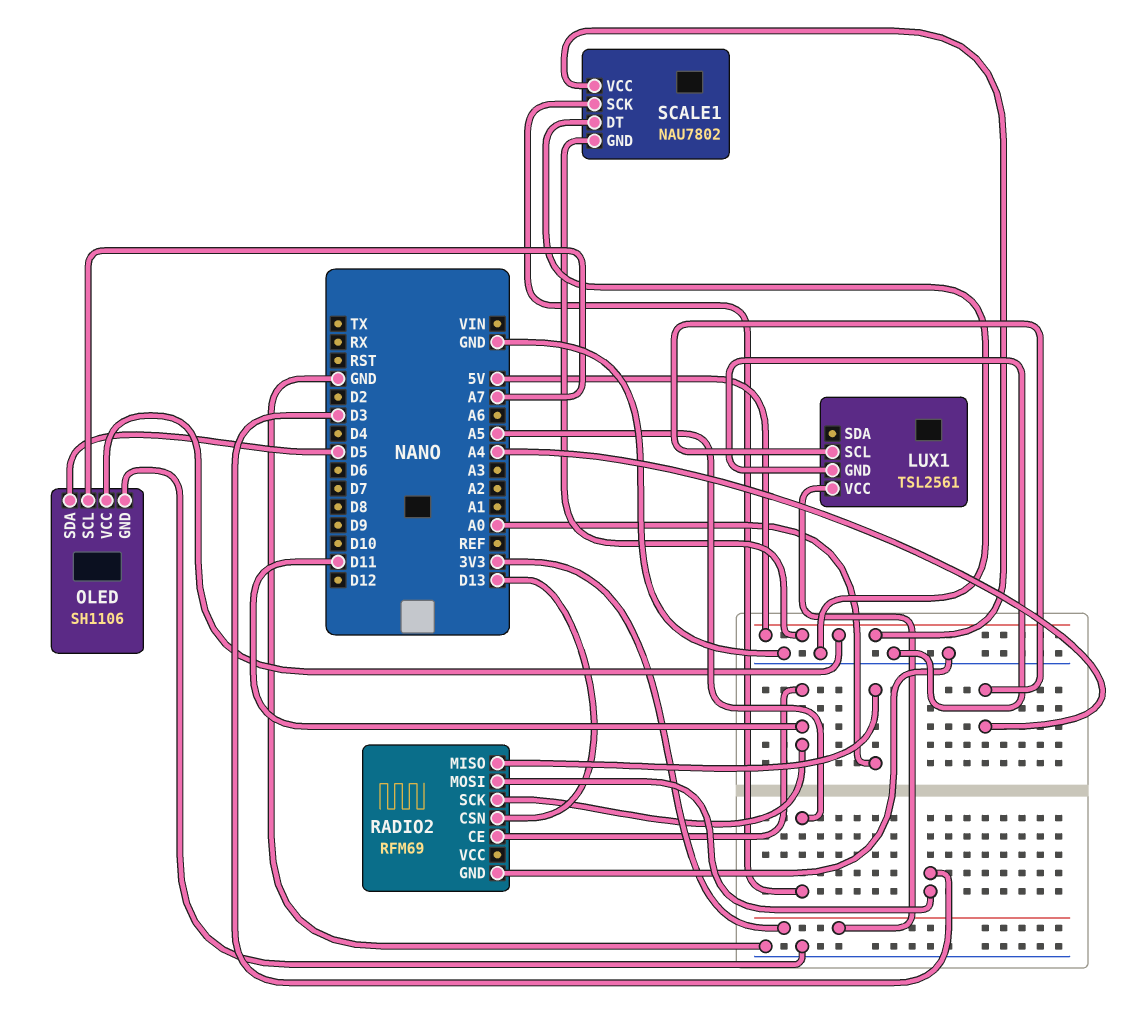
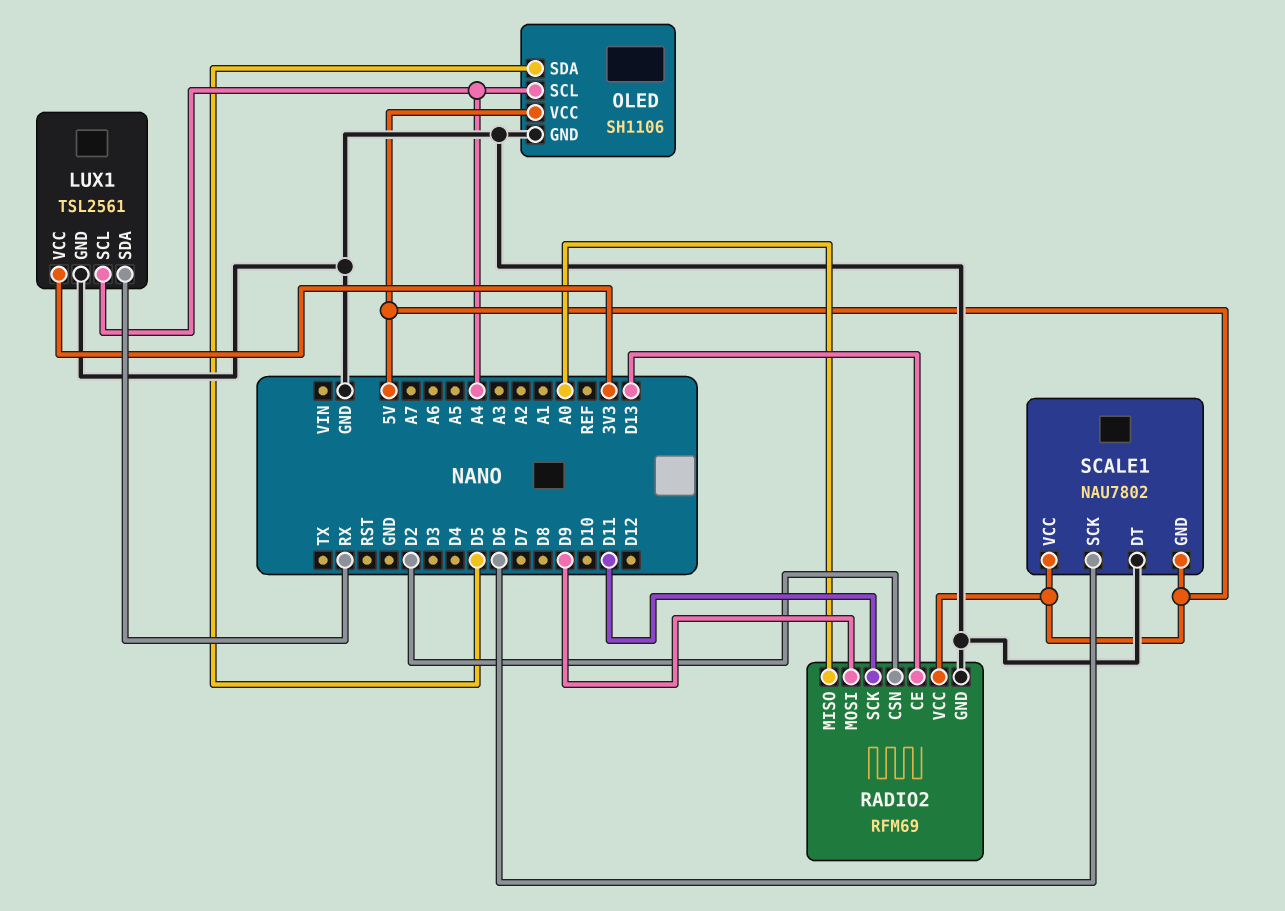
LUX1 pin SDA: none -> RX
OLED pin SCL: A7 -> A4
RADIO2 pin CE: D11 -> D13
RADIO2 pin CSN: D13 -> D2
RADIO2 pin MOSI: D3 -> D9
RADIO2 pin VCC: none -> 5V
SCALE1 pin SCK: A5 -> D6

